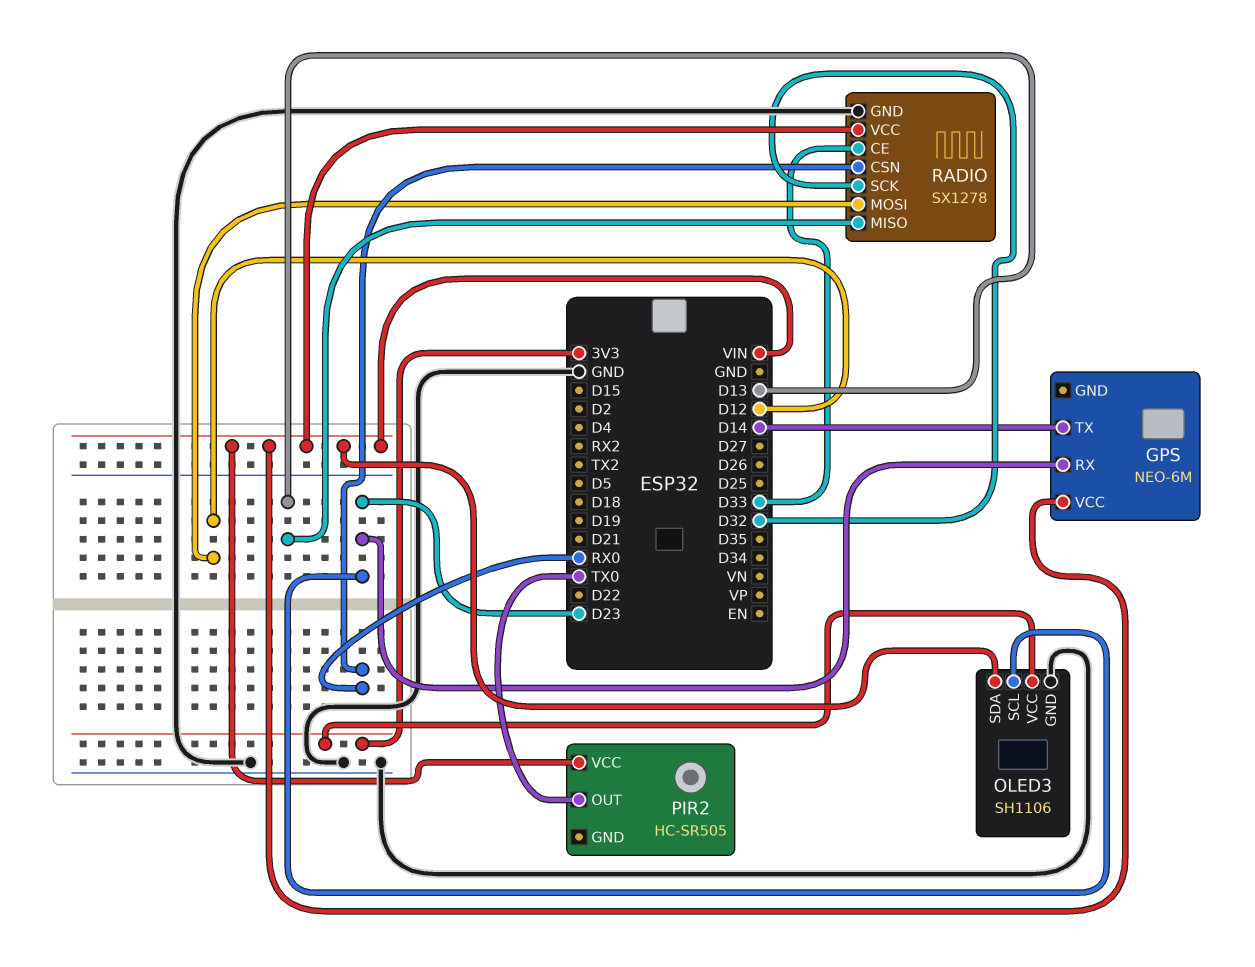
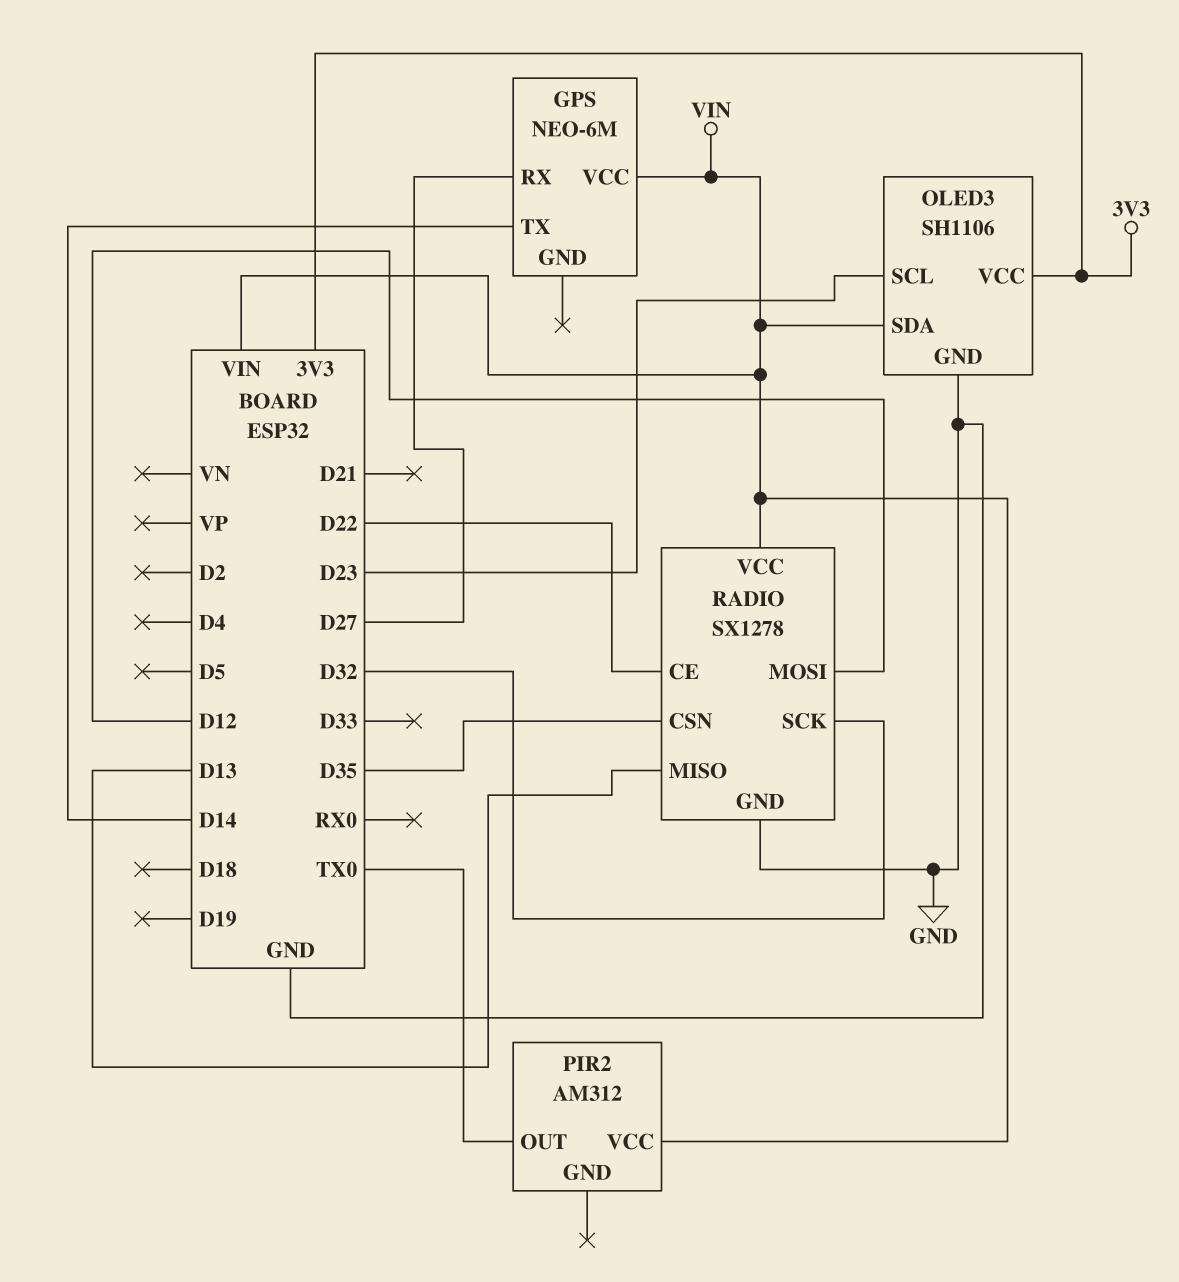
GPS pin RX: D23 -> D27
PIR2: HC-SR505 -> AM312
RADIO pin CE: D33 -> D22
RADIO pin CSN: RX0 -> D35

